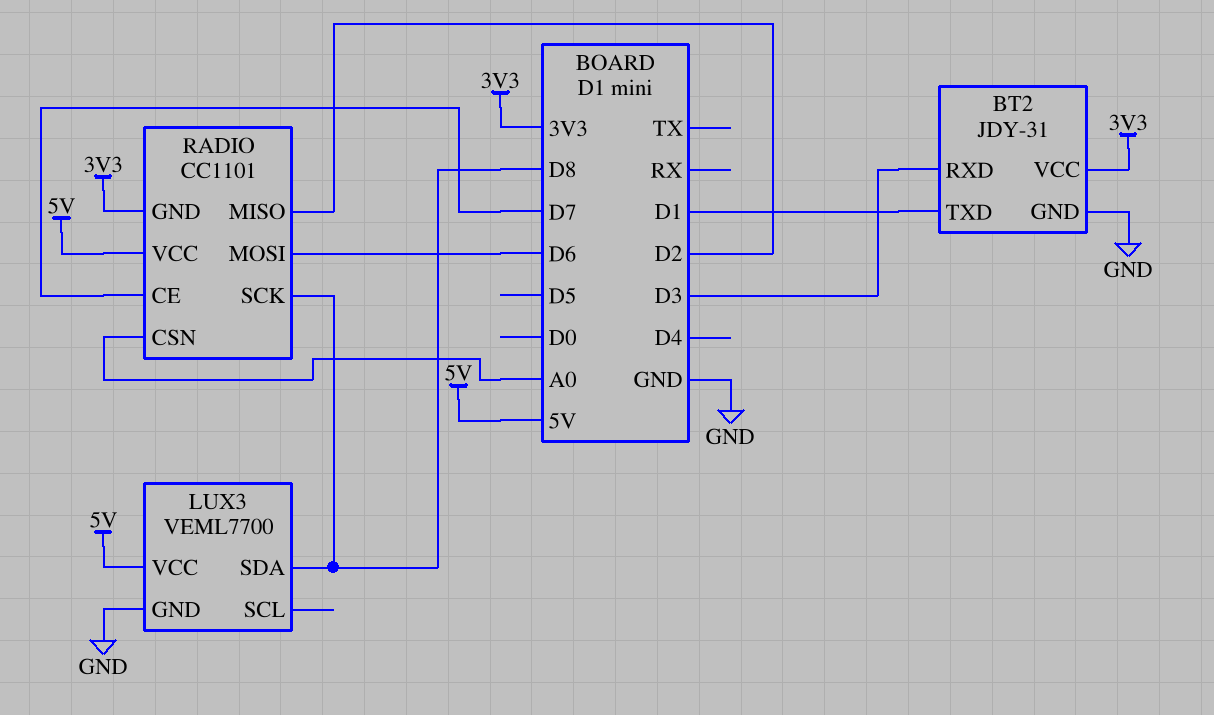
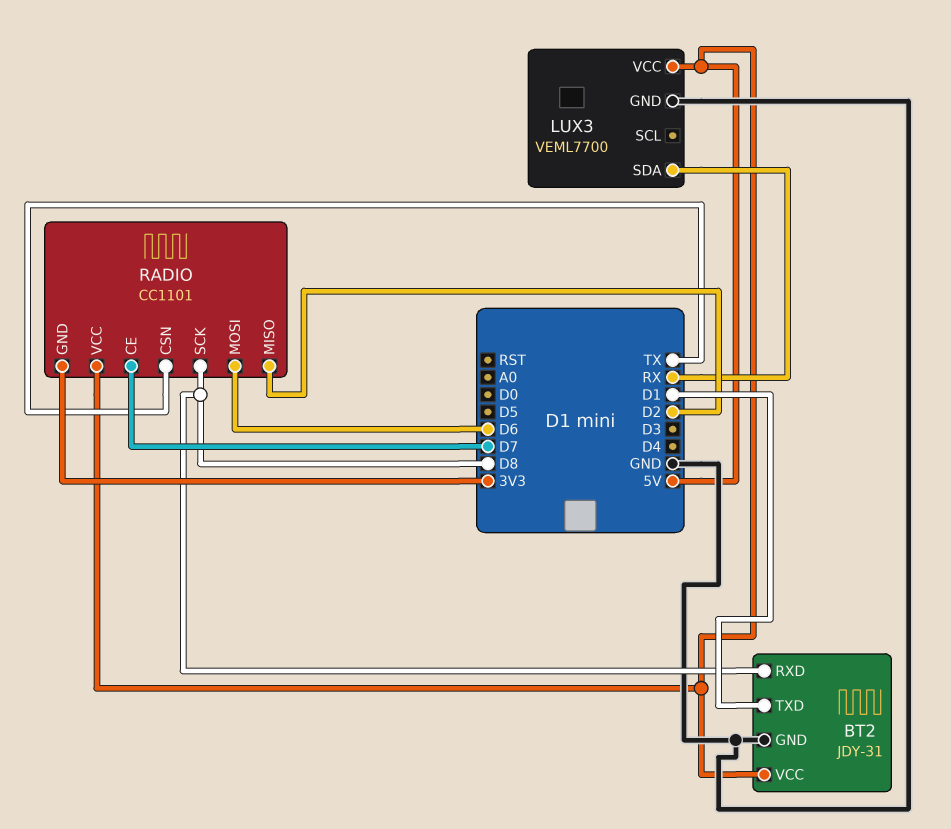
BT2 pin RXD: D3 -> D8
BT2 pin VCC: 3V3 -> 5V
LUX3 pin SDA: D8 -> RX
RADIO pin CSN: A0 -> TX

